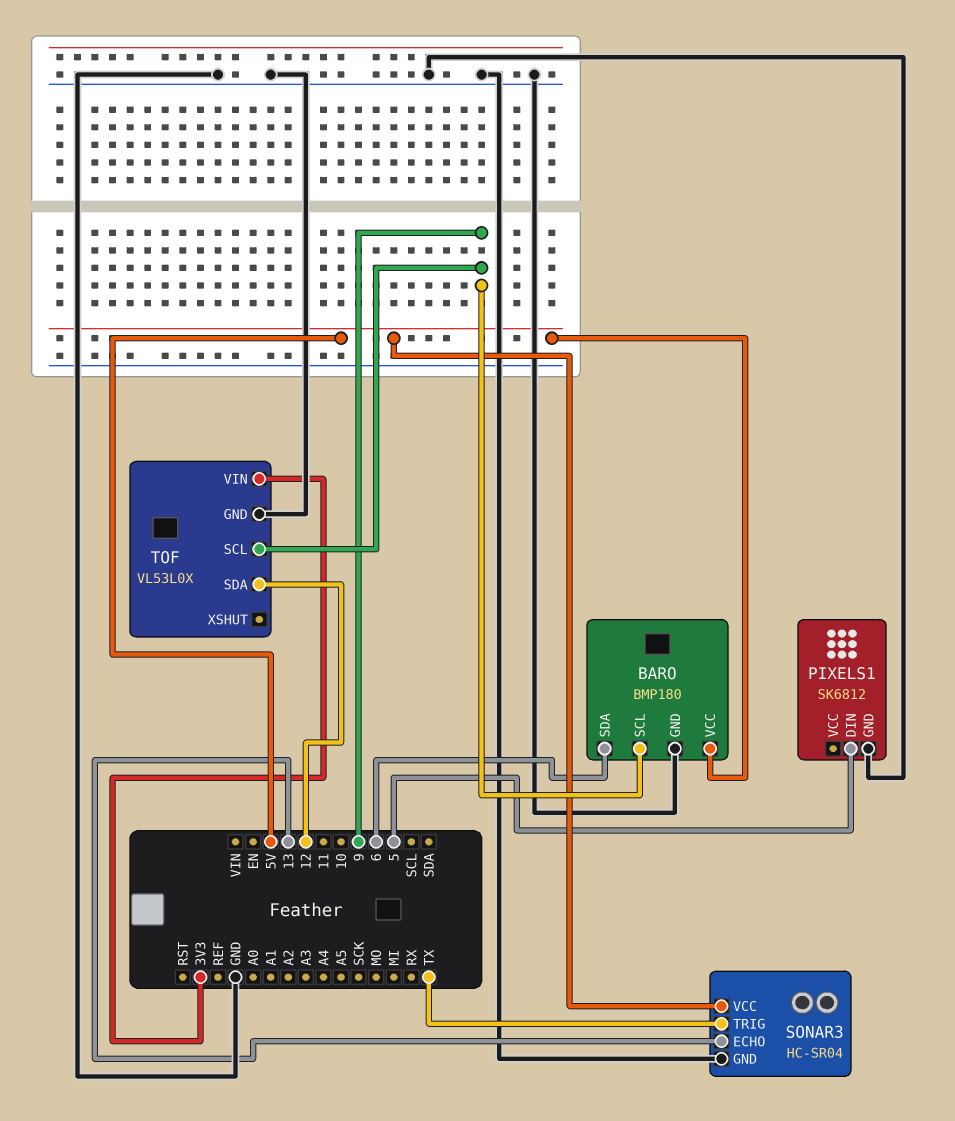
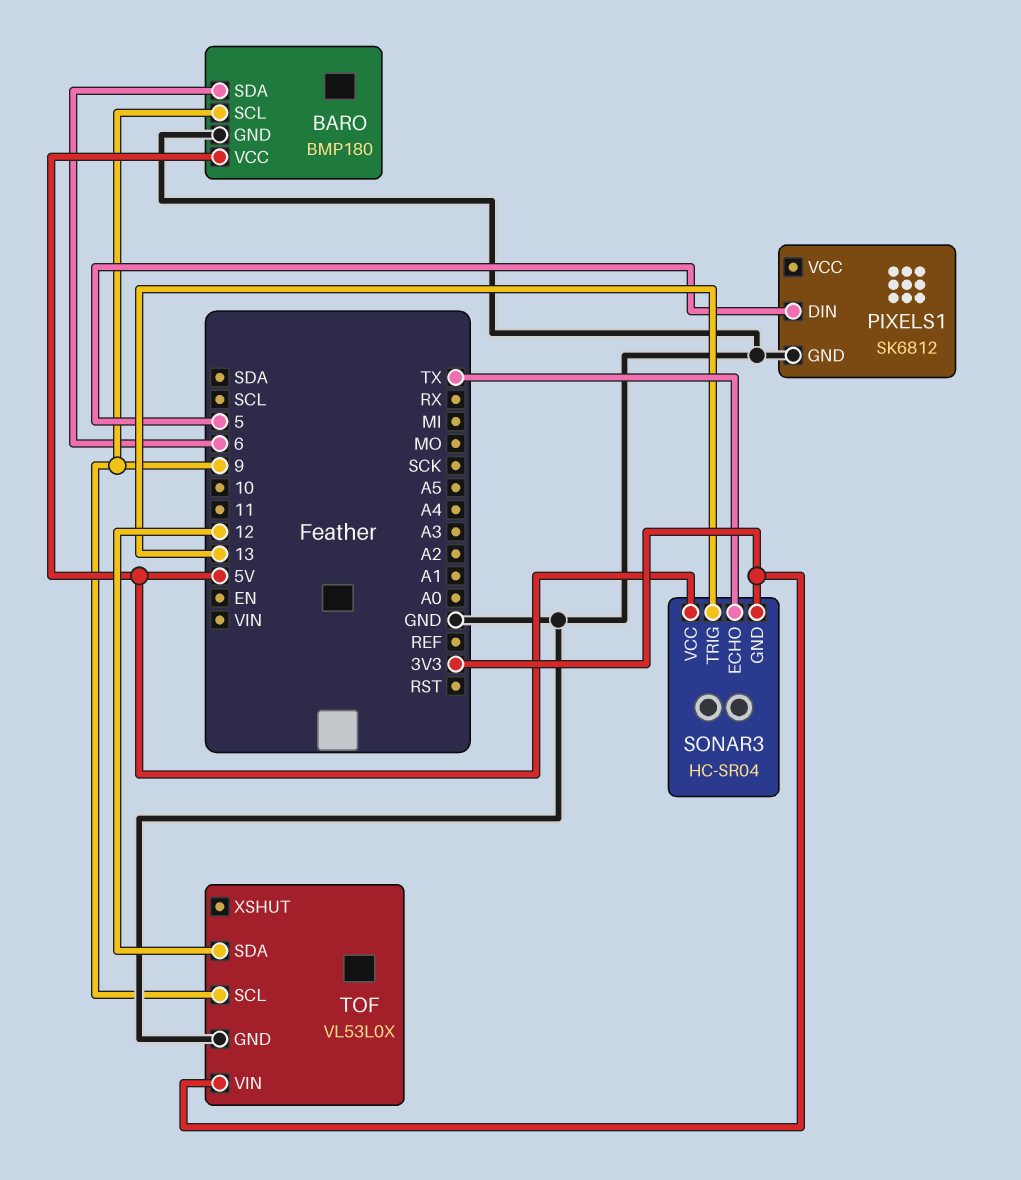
SONAR3 pin ECHO: 13 -> TX
SONAR3 pin GND: GND -> 3V3
SONAR3 pin TRIG: TX -> 13

